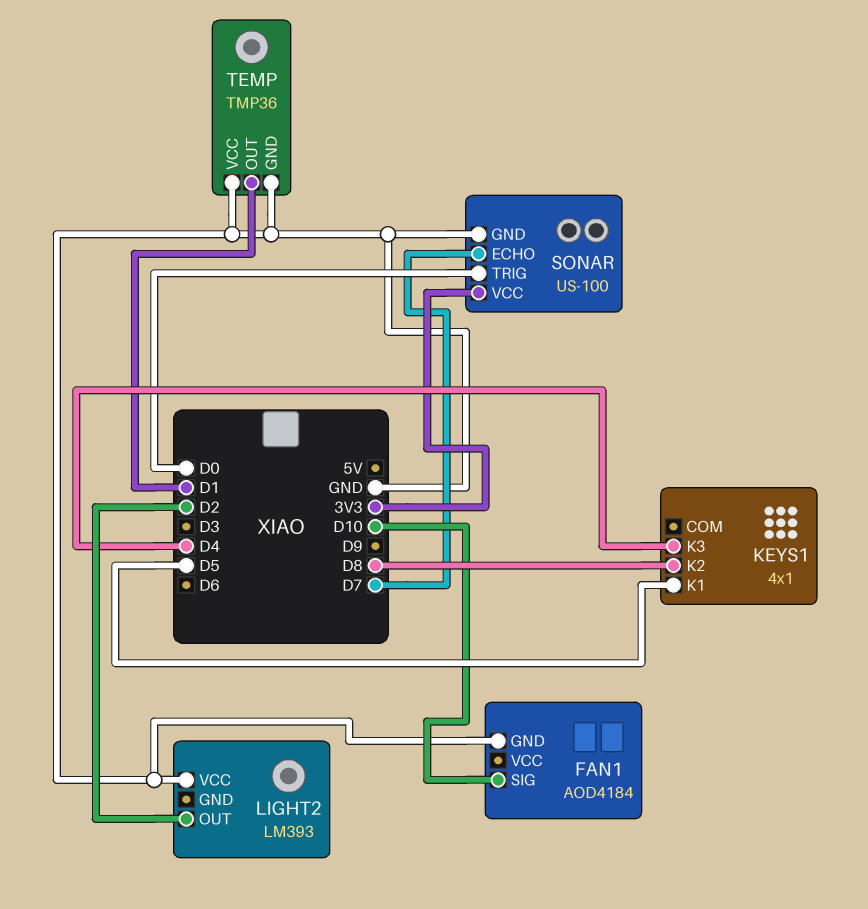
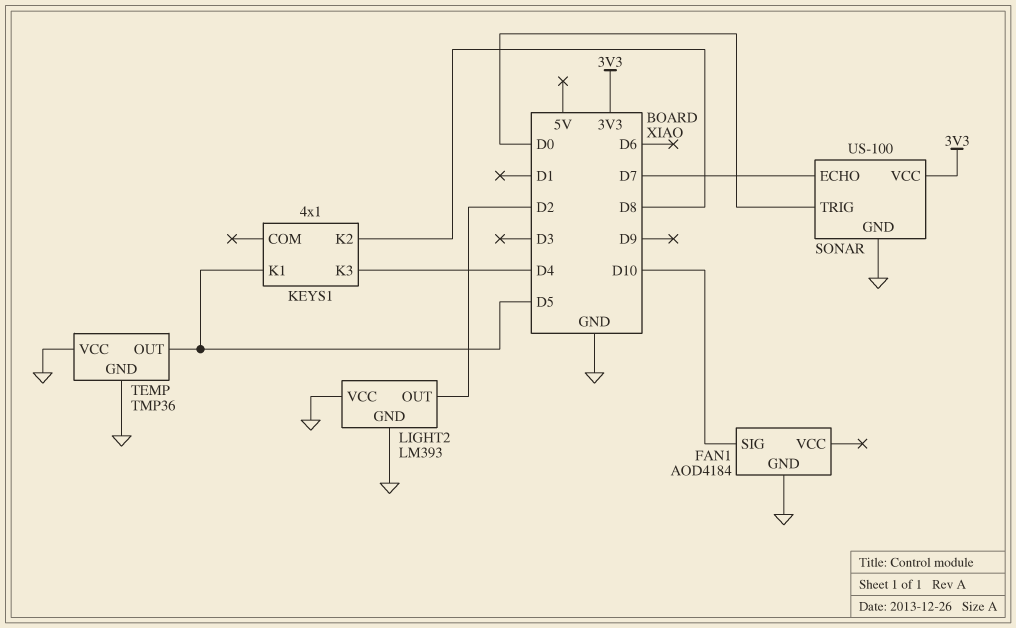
LIGHT2 pin GND: none -> GND
TEMP pin OUT: D1 -> D5

